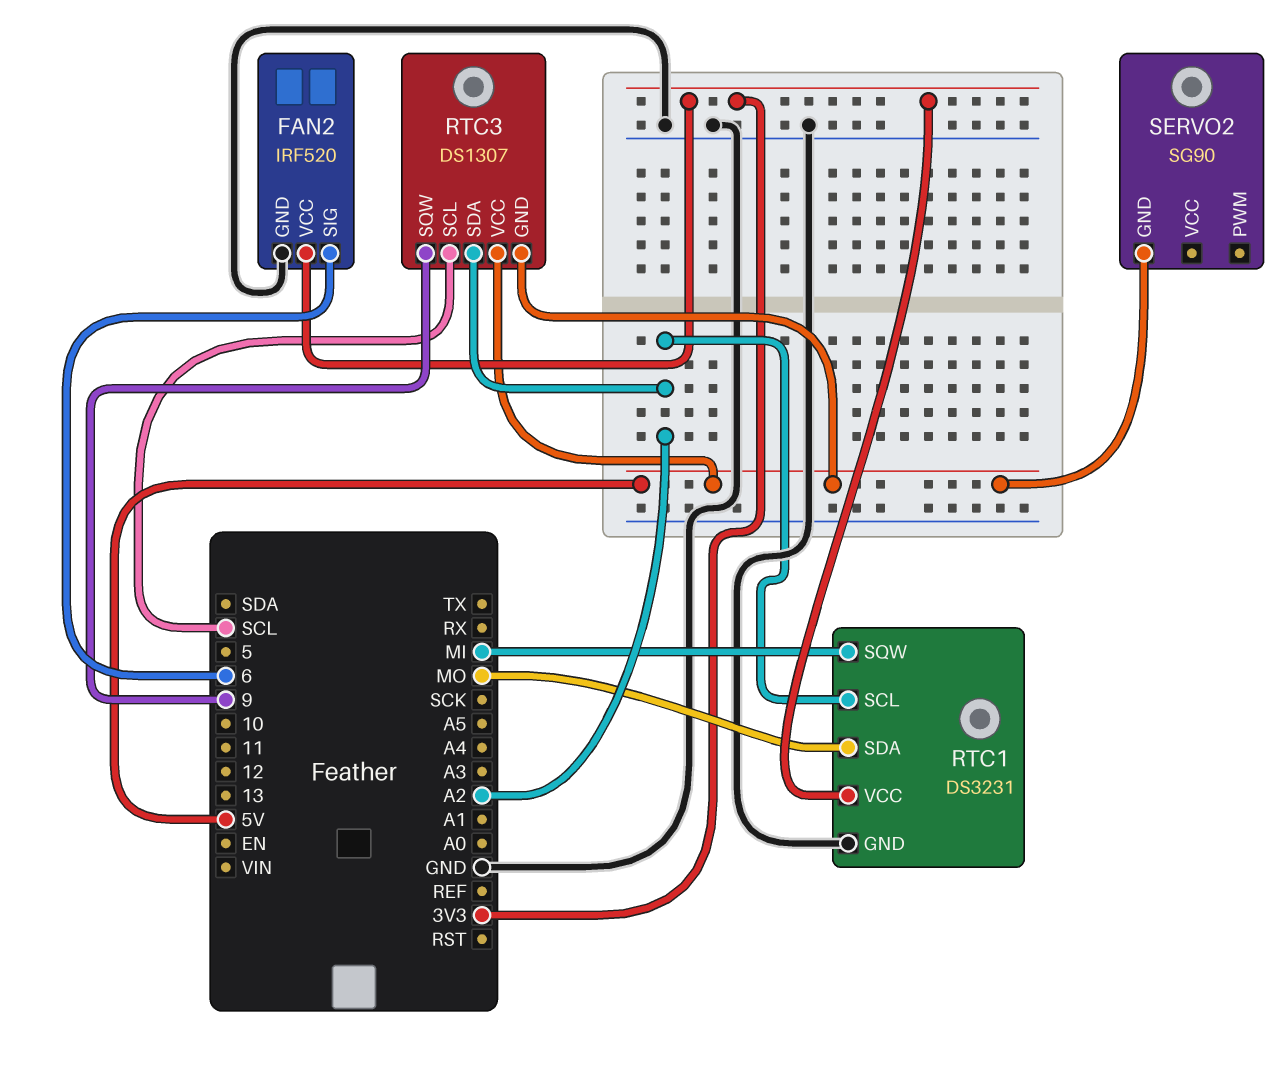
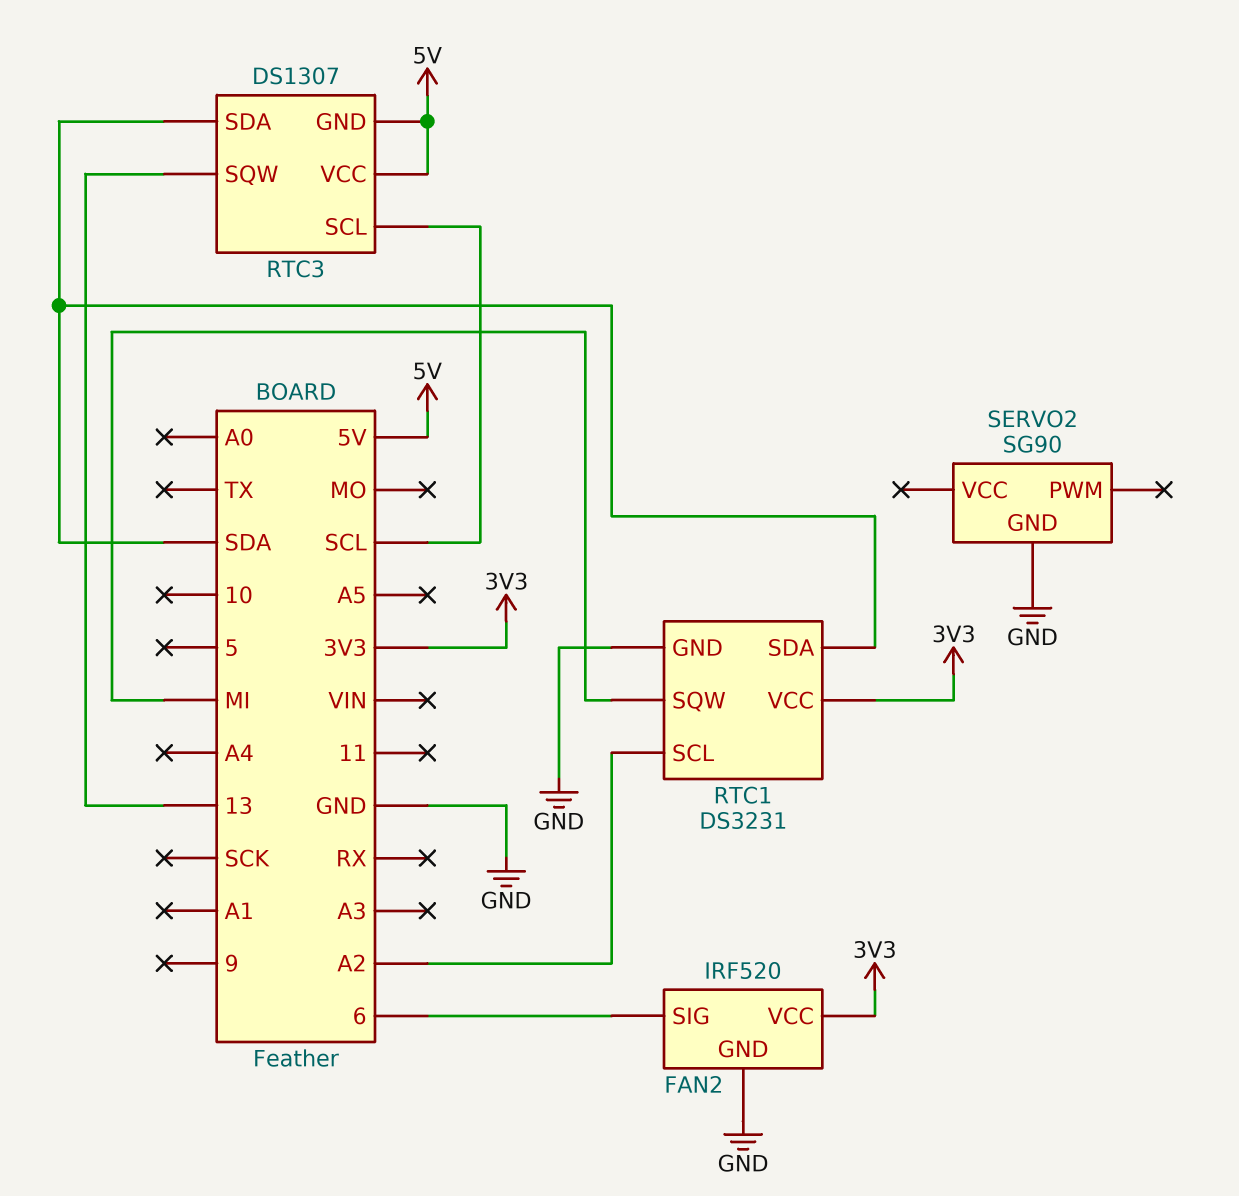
RTC1 pin SDA: MO -> SDA
RTC3 pin SDA: A2 -> SDA
RTC3 pin SQW: 9 -> 13
SERVO2 pin GND: 5V -> GND

